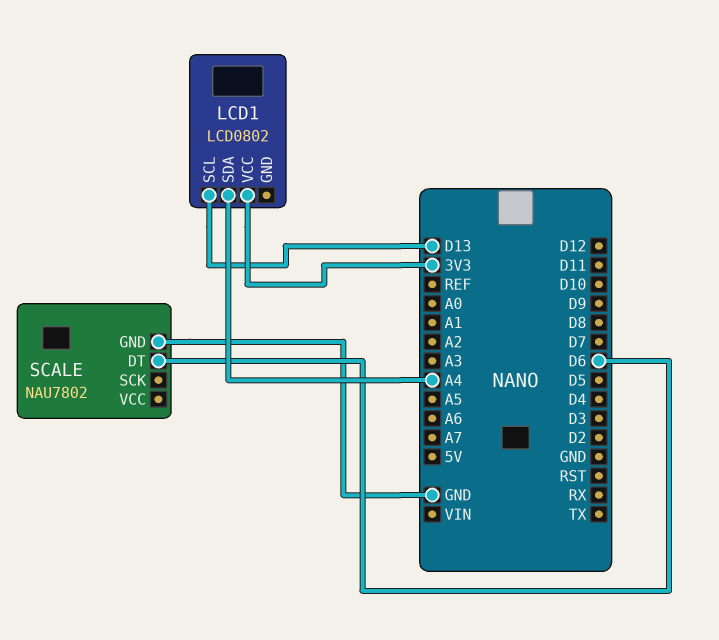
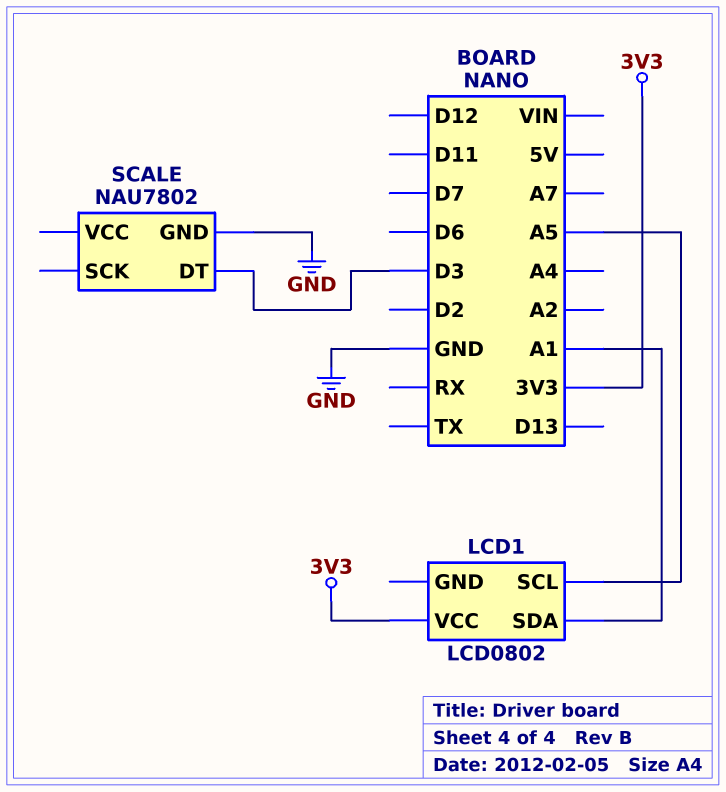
LCD1 pin SCL: D13 -> A5
LCD1 pin SDA: A4 -> A1
SCALE pin DT: D6 -> D3

